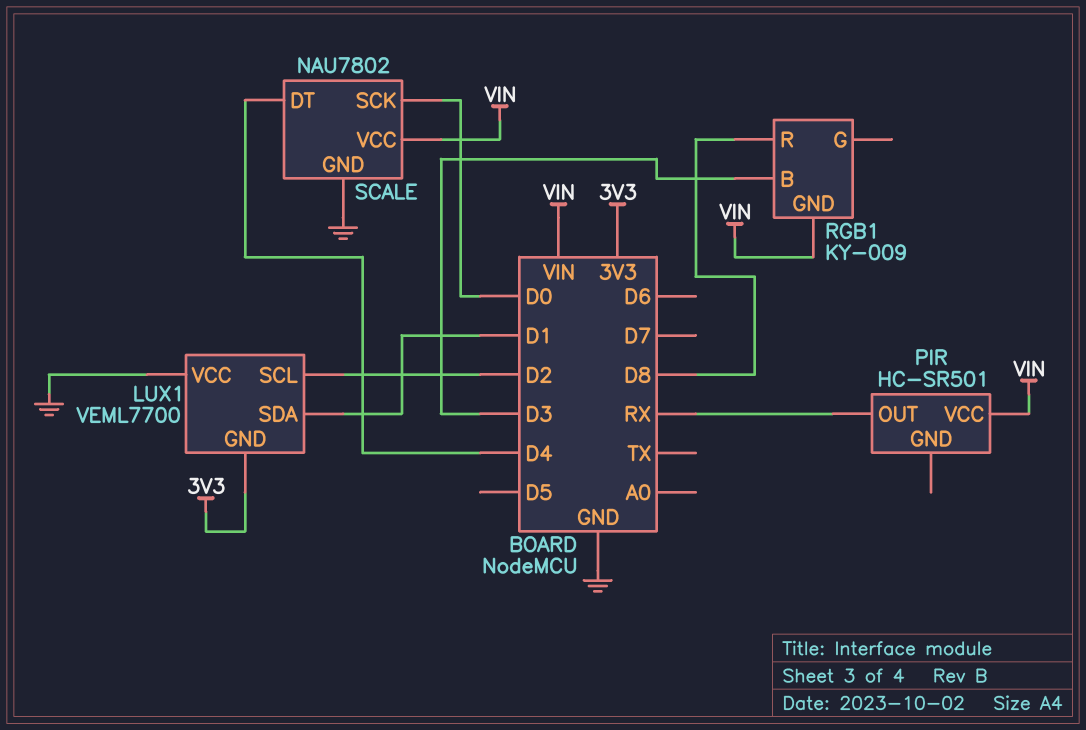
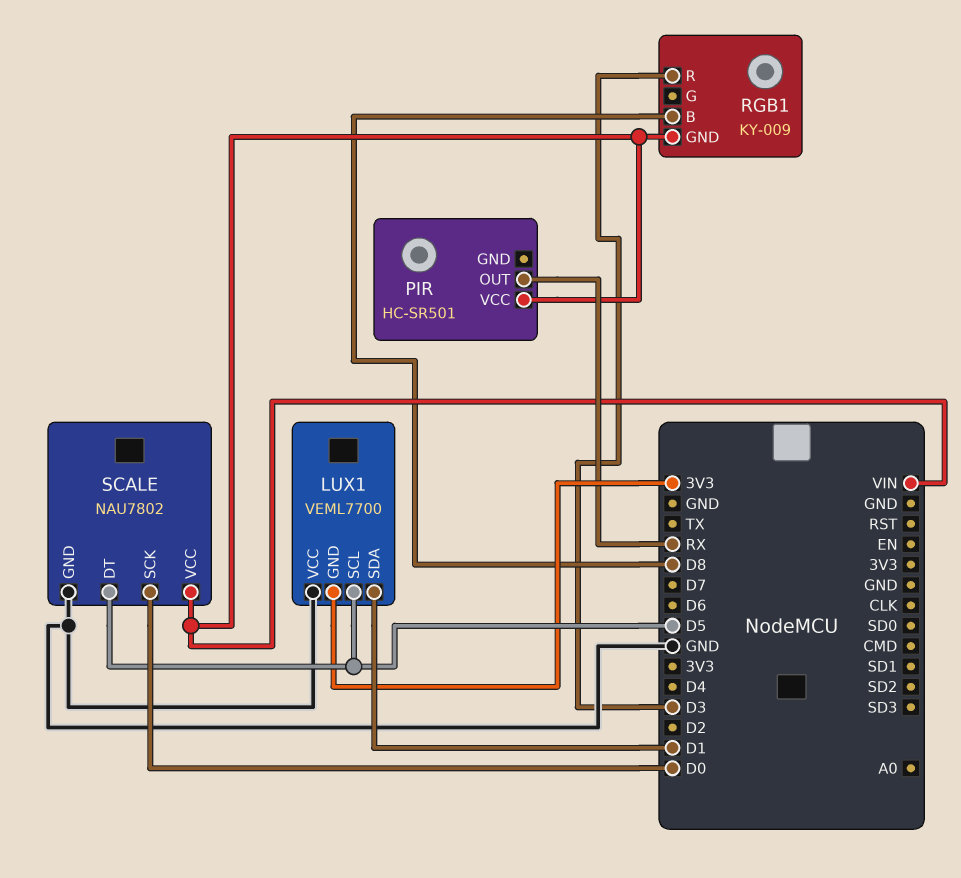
LUX1 pin SCL: D2 -> D5
RGB1 pin B: D3 -> D8
RGB1 pin R: D8 -> D3
SCALE pin DT: D4 -> D5

